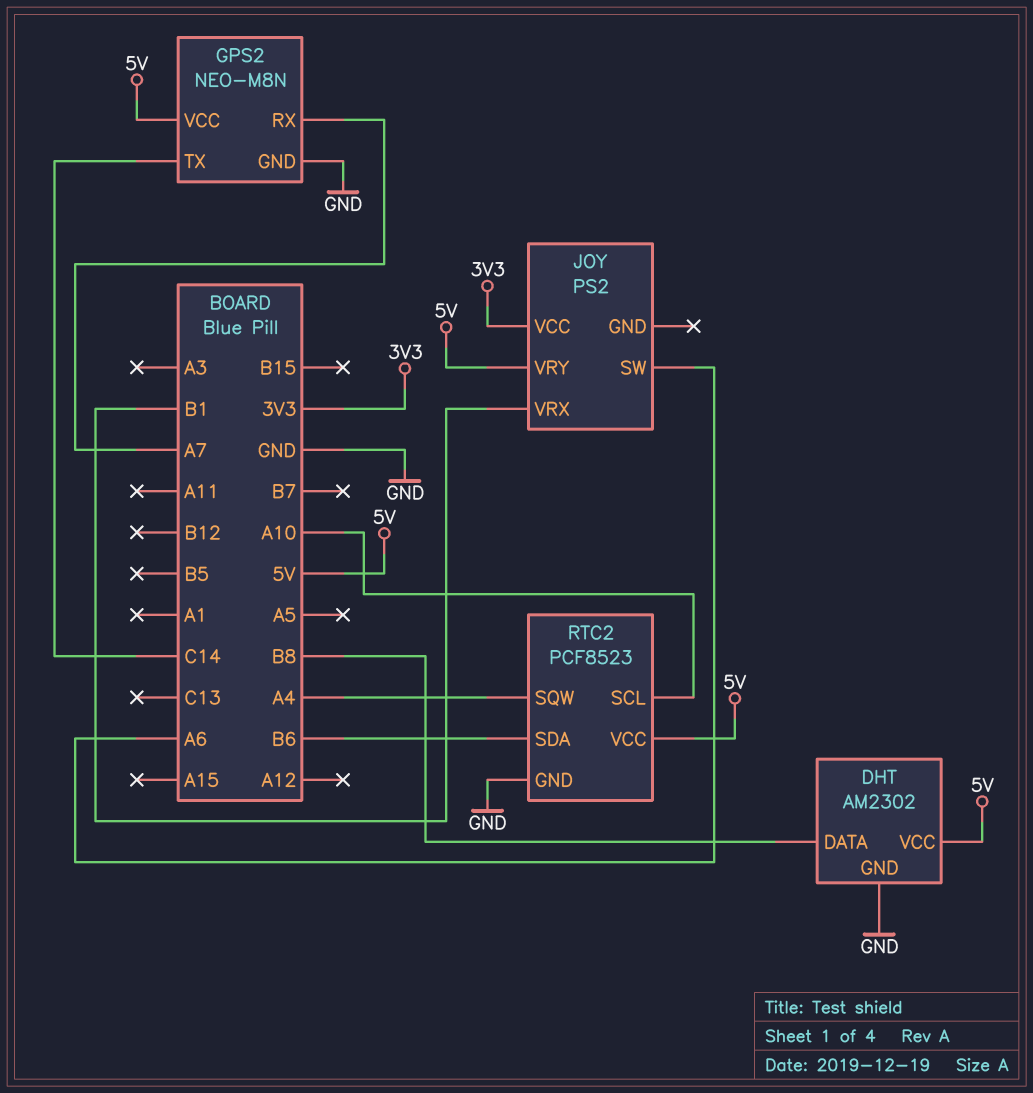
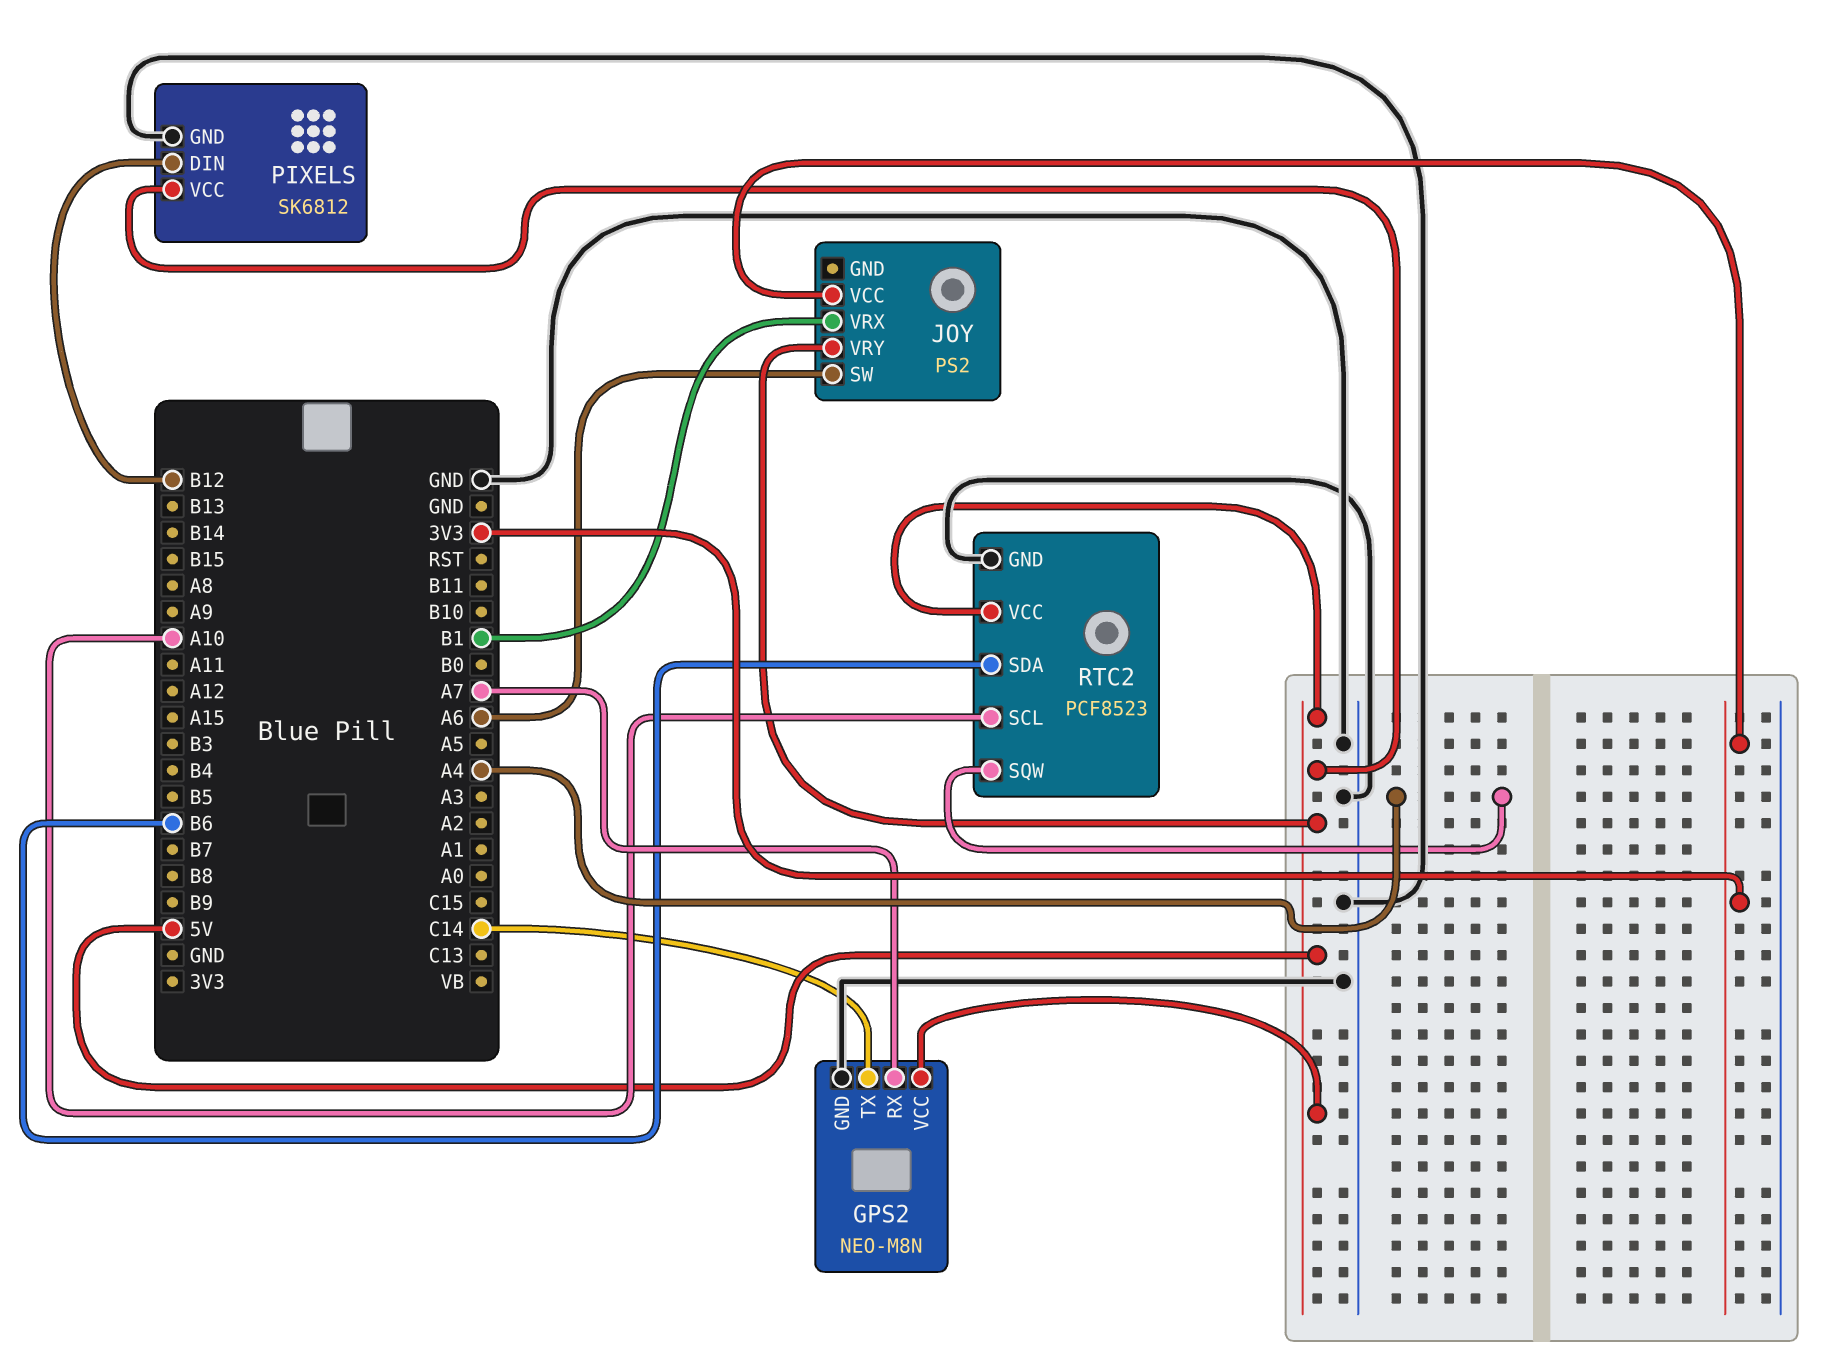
DHT: AM2302 -> none
DHT pin DATA: B8 -> none
DHT pin GND: GND -> none
DHT pin VCC: 5V -> none
PIXELS: none -> SK6812
PIXELS pin DIN: none -> B12
PIXELS pin GND: none -> GND
PIXELS pin VCC: none -> 5V

